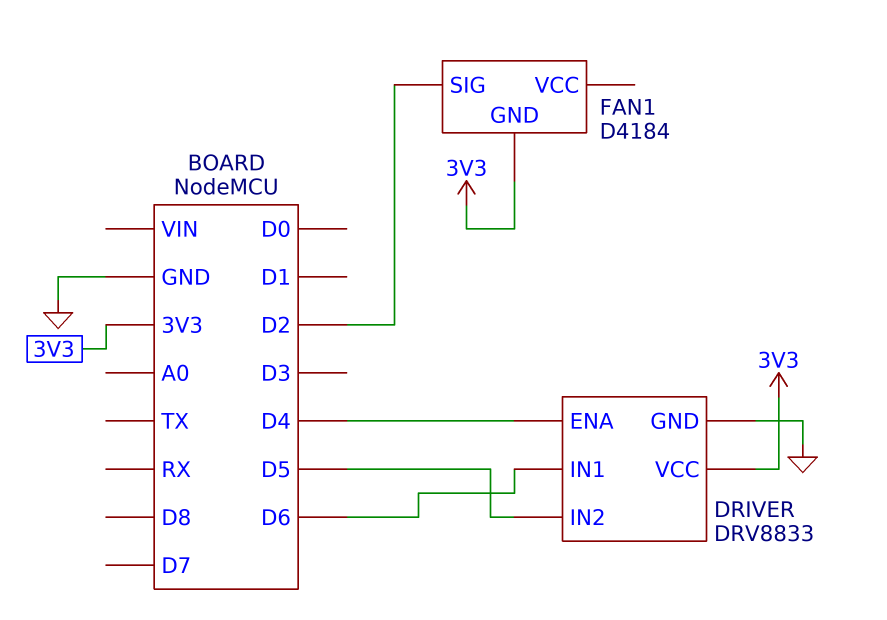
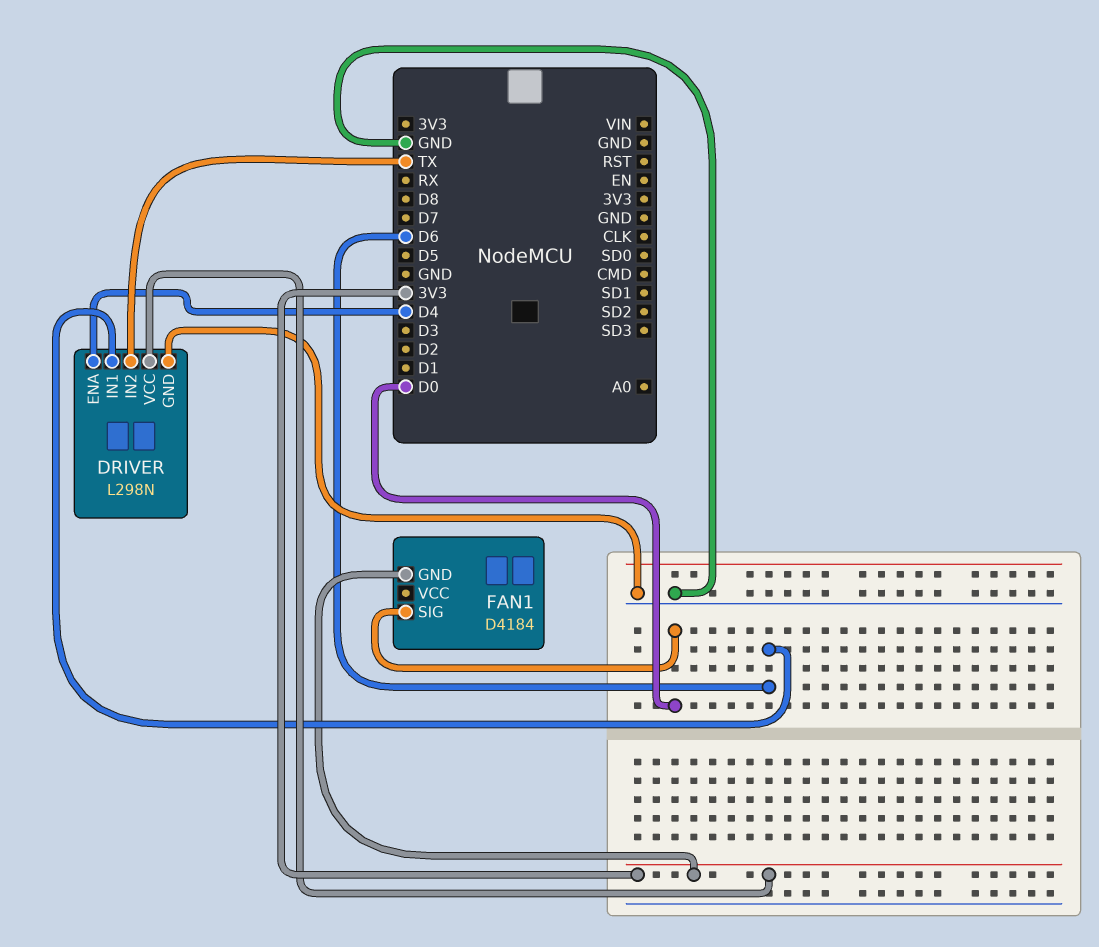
DRIVER: DRV8833 -> L298N
DRIVER pin IN2: D5 -> TX
FAN1 pin SIG: D2 -> D0

